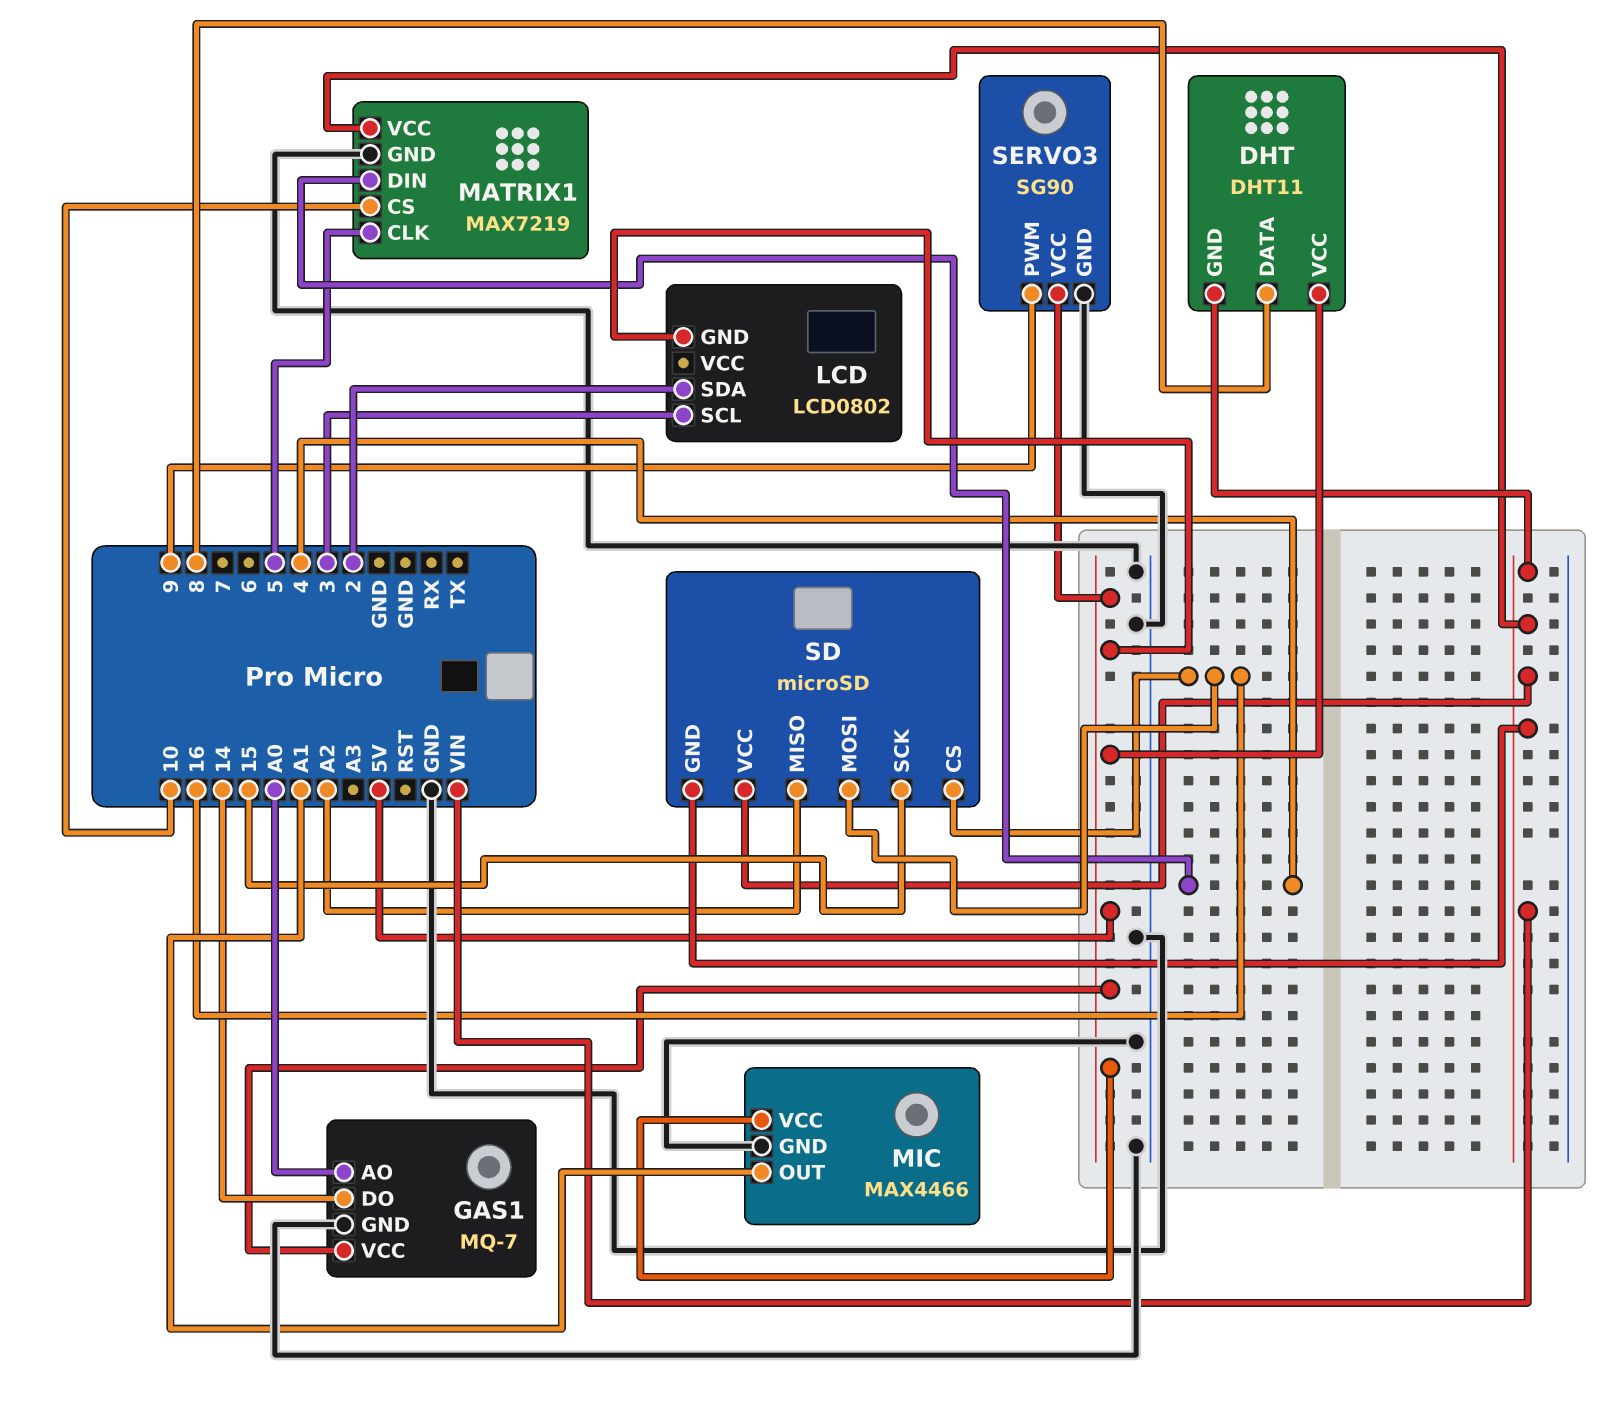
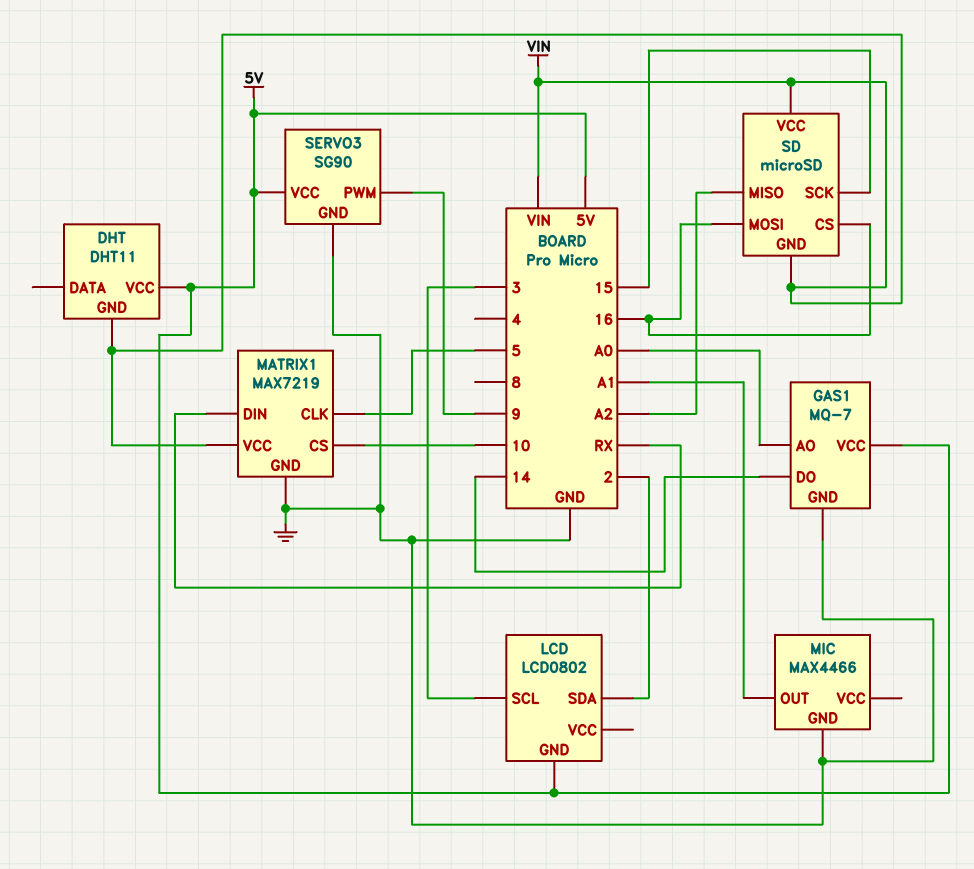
DHT pin DATA: 8 -> none
MATRIX1 pin DIN: 4 -> RX
MIC pin VCC: 5V -> none

